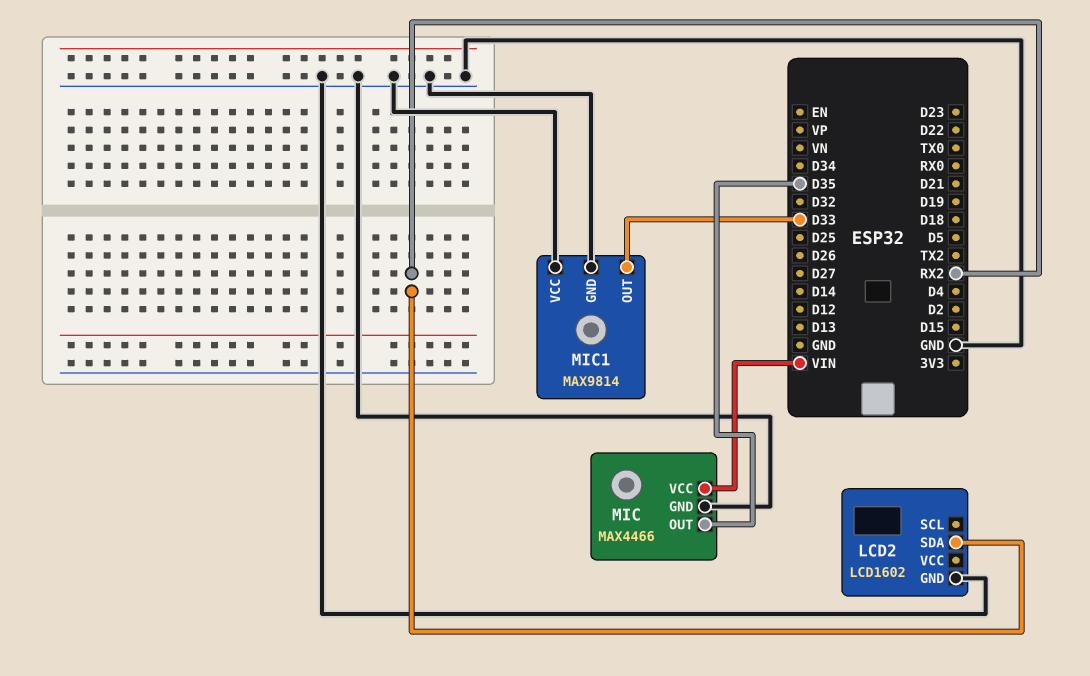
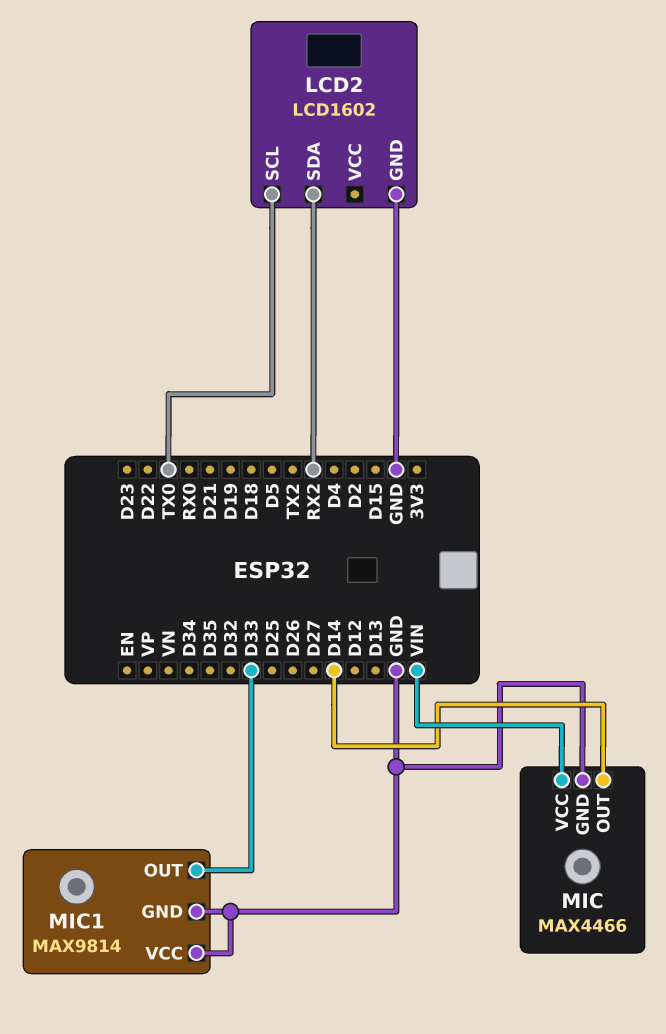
LCD2 pin SCL: none -> TX0
MIC pin OUT: D35 -> D14

